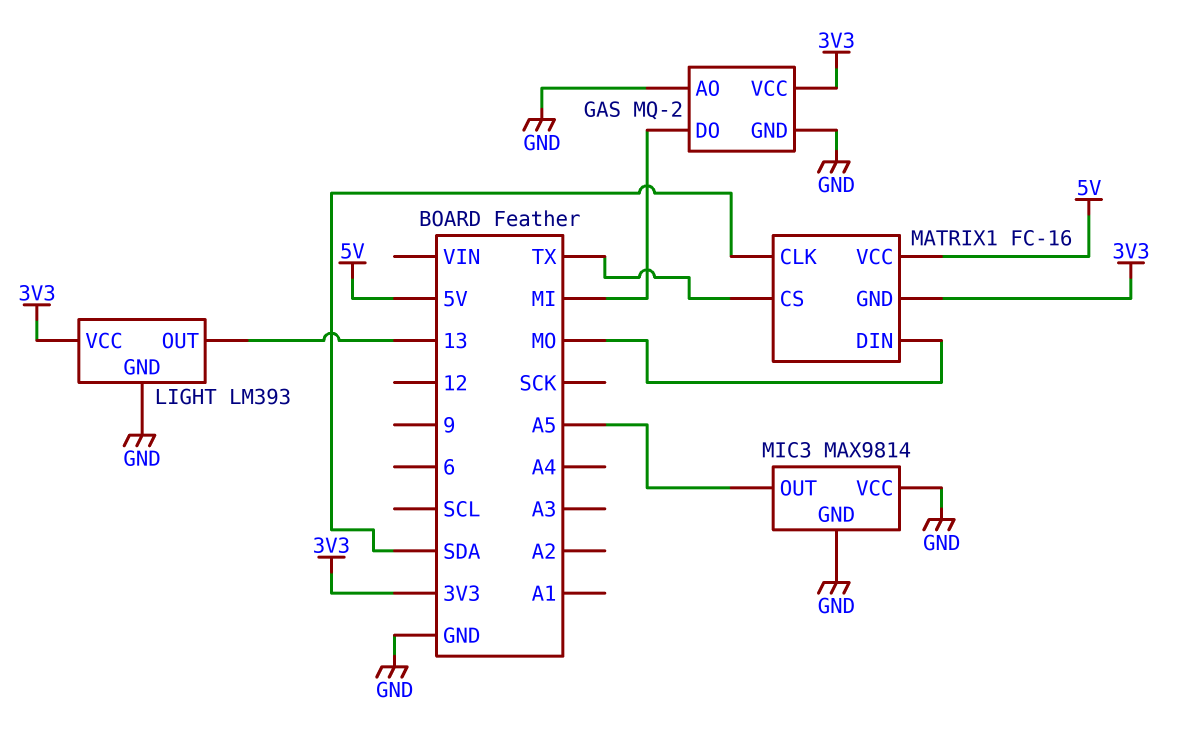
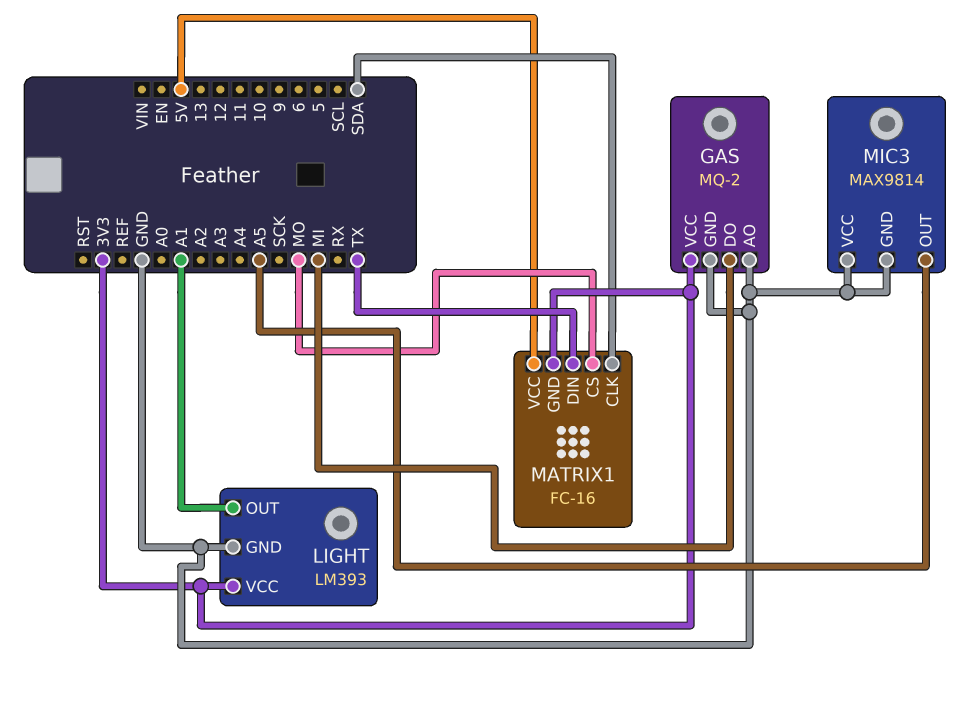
LIGHT pin OUT: 13 -> A1
MATRIX1 pin CS: TX -> MO
MATRIX1 pin DIN: MO -> TX

